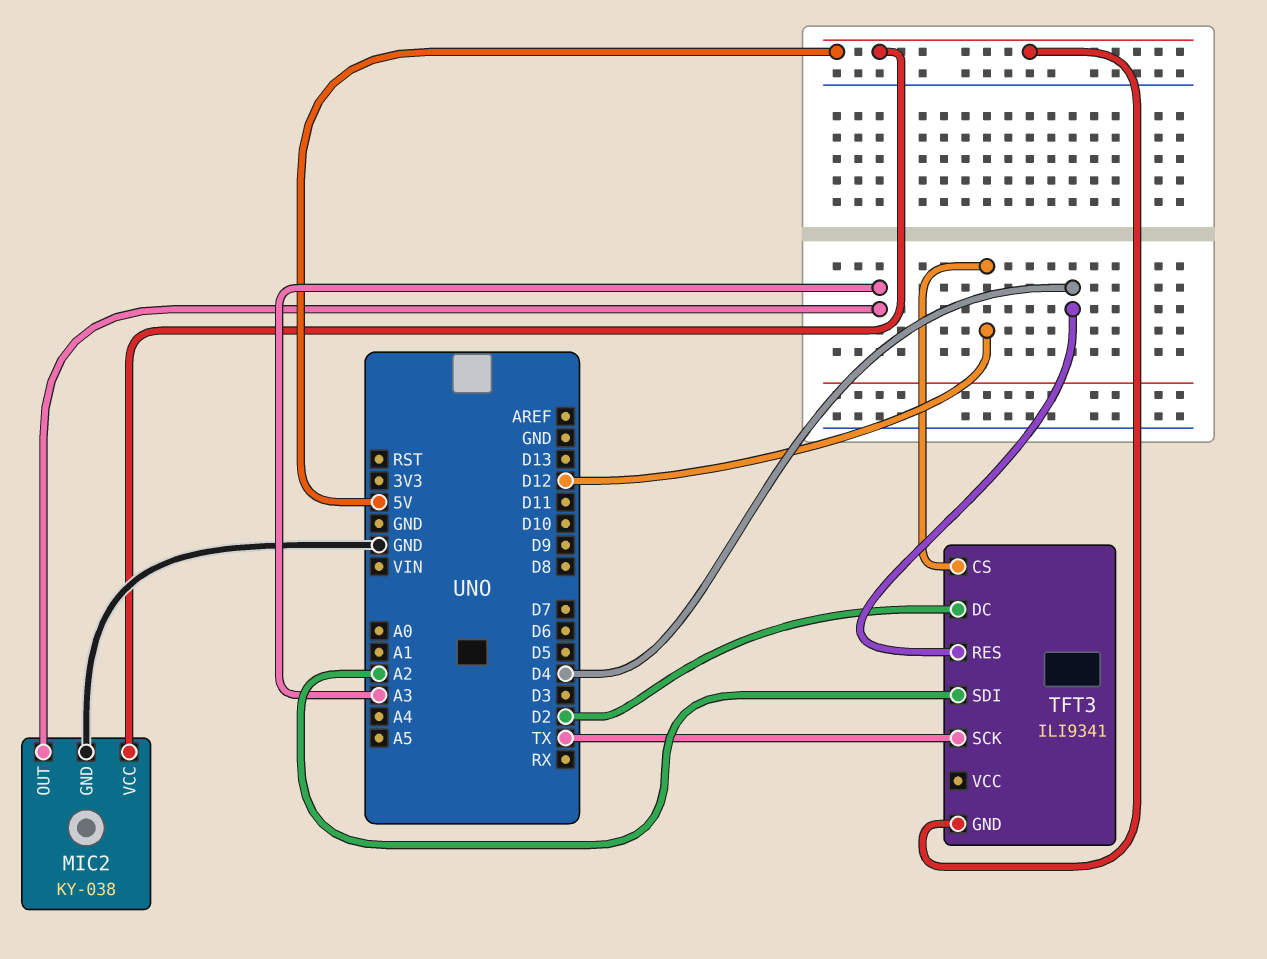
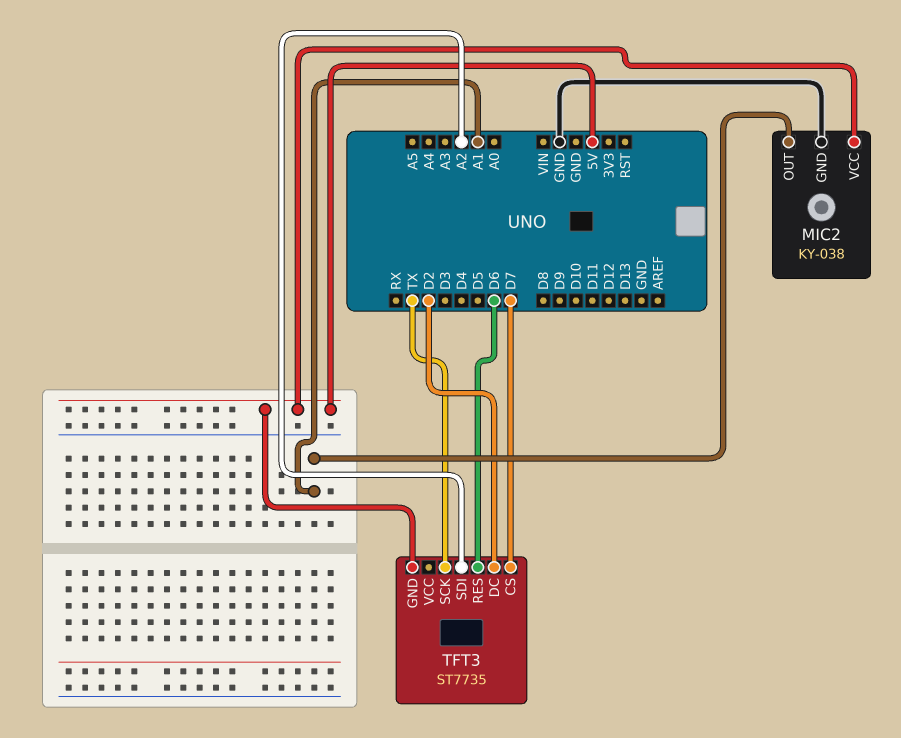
MIC2 pin OUT: A3 -> A1
TFT3: ILI9341 -> ST7735
TFT3 pin CS: D12 -> D7
TFT3 pin RES: D4 -> D6

